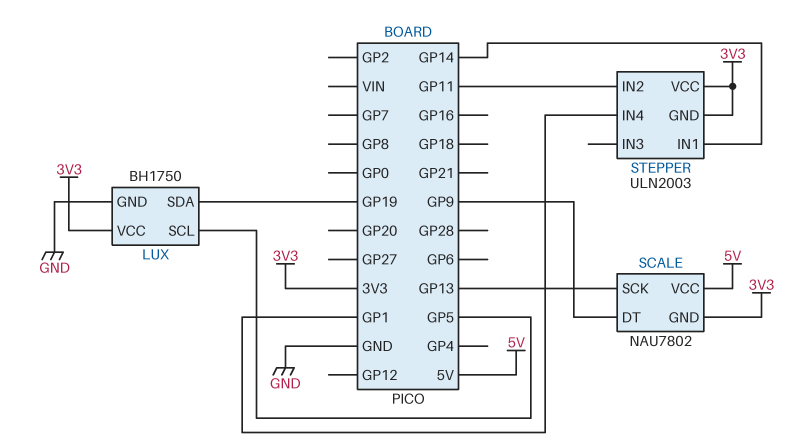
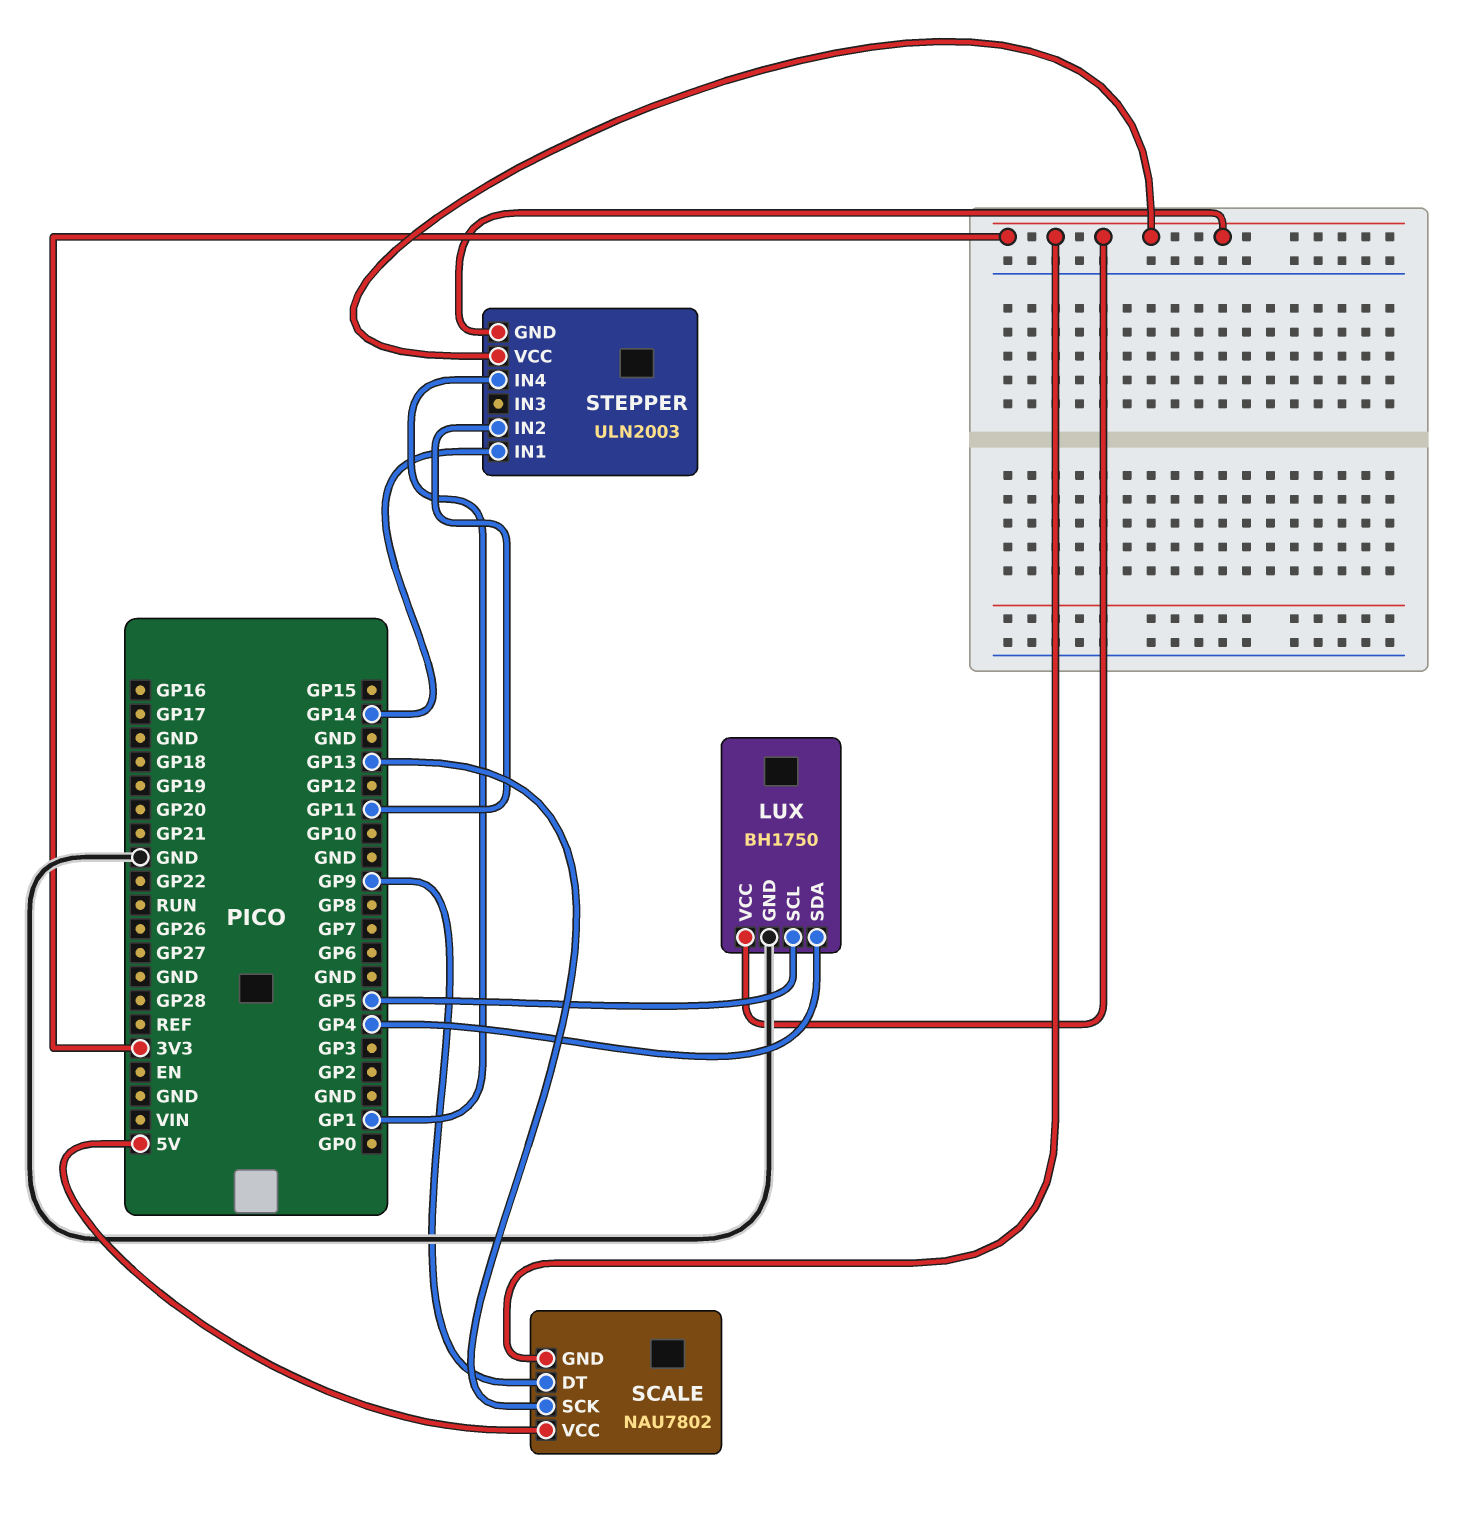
LUX pin SDA: GP19 -> GP4

